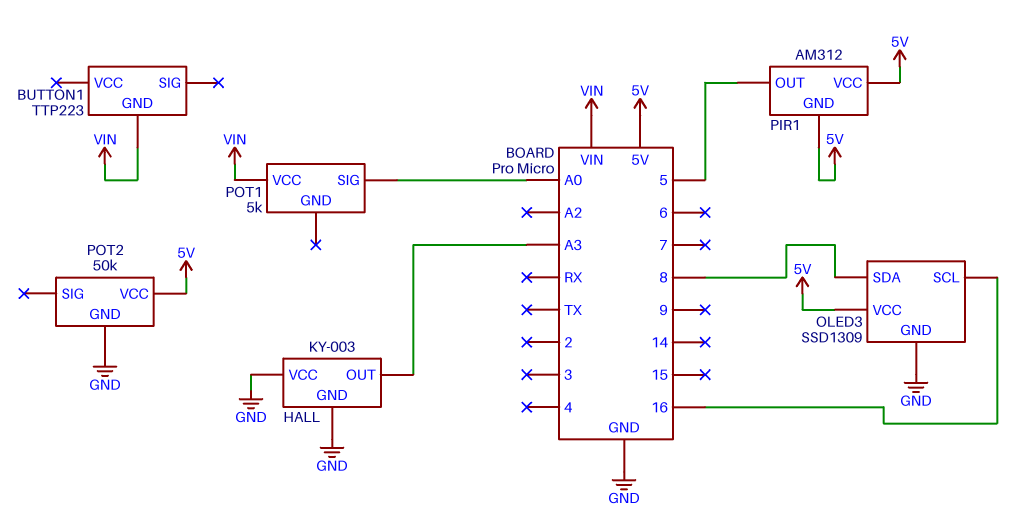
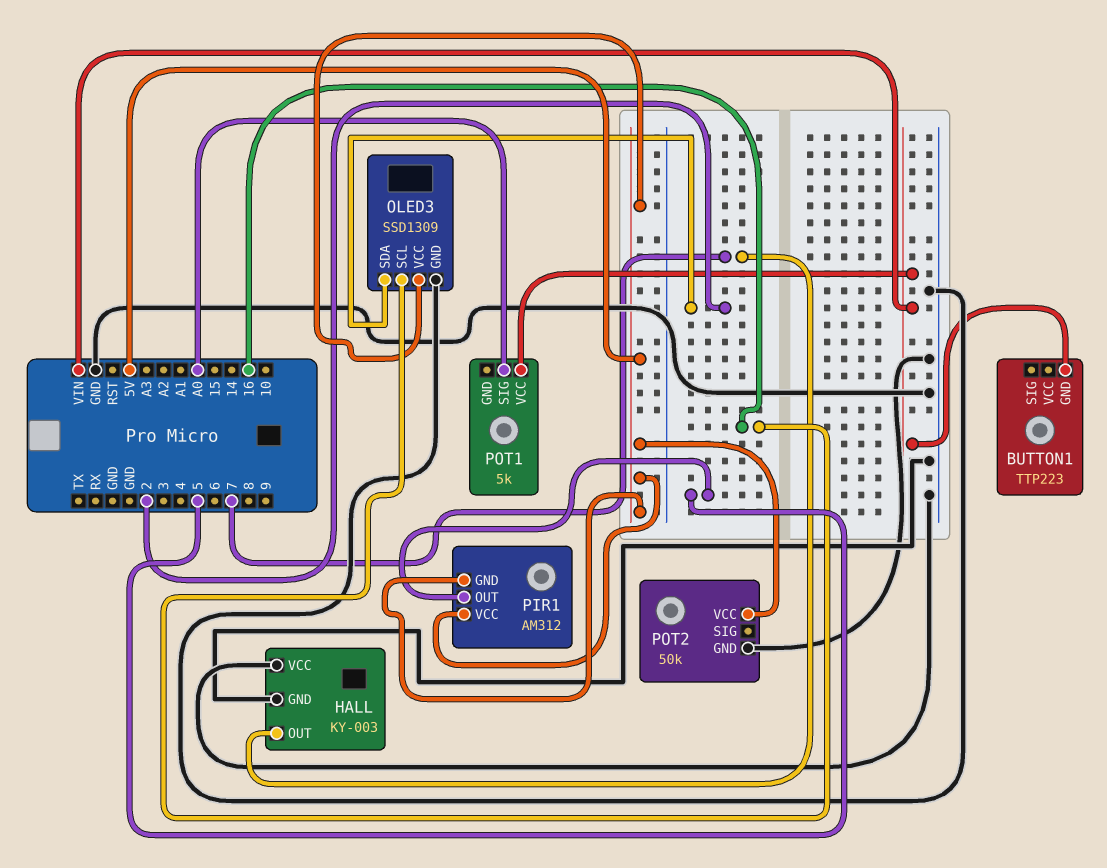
HALL pin OUT: A3 -> 7
OLED3 pin SDA: 8 -> 2

